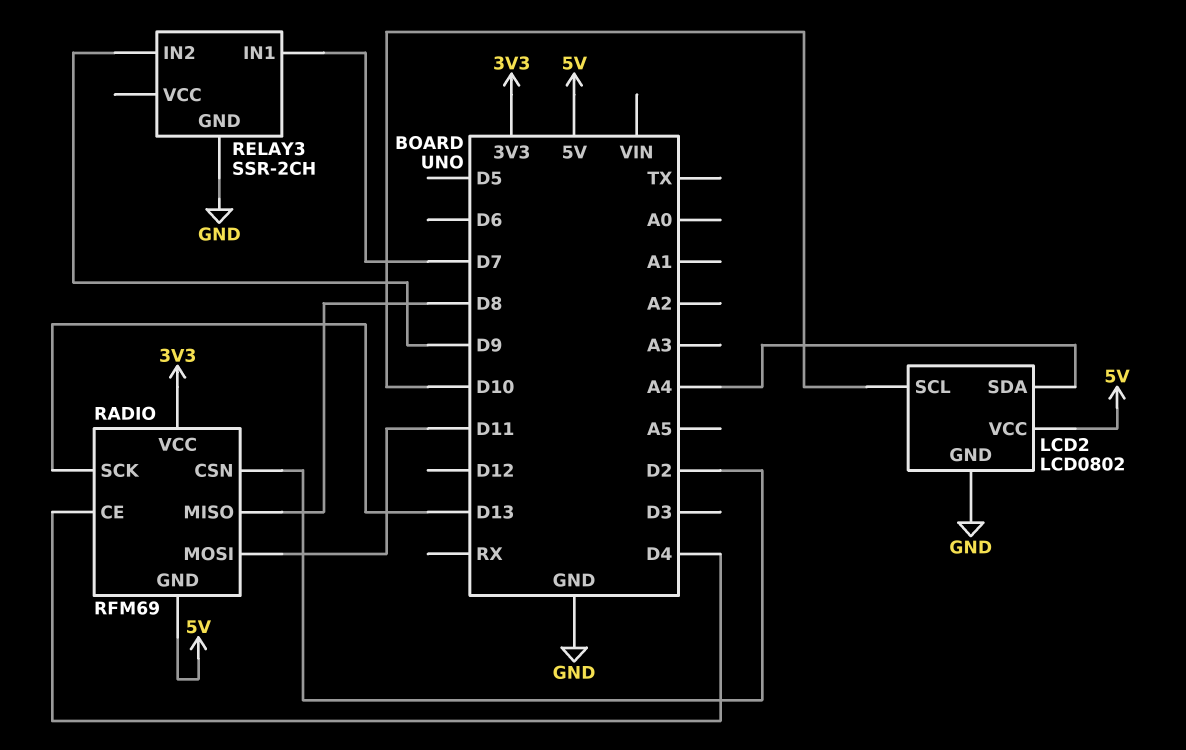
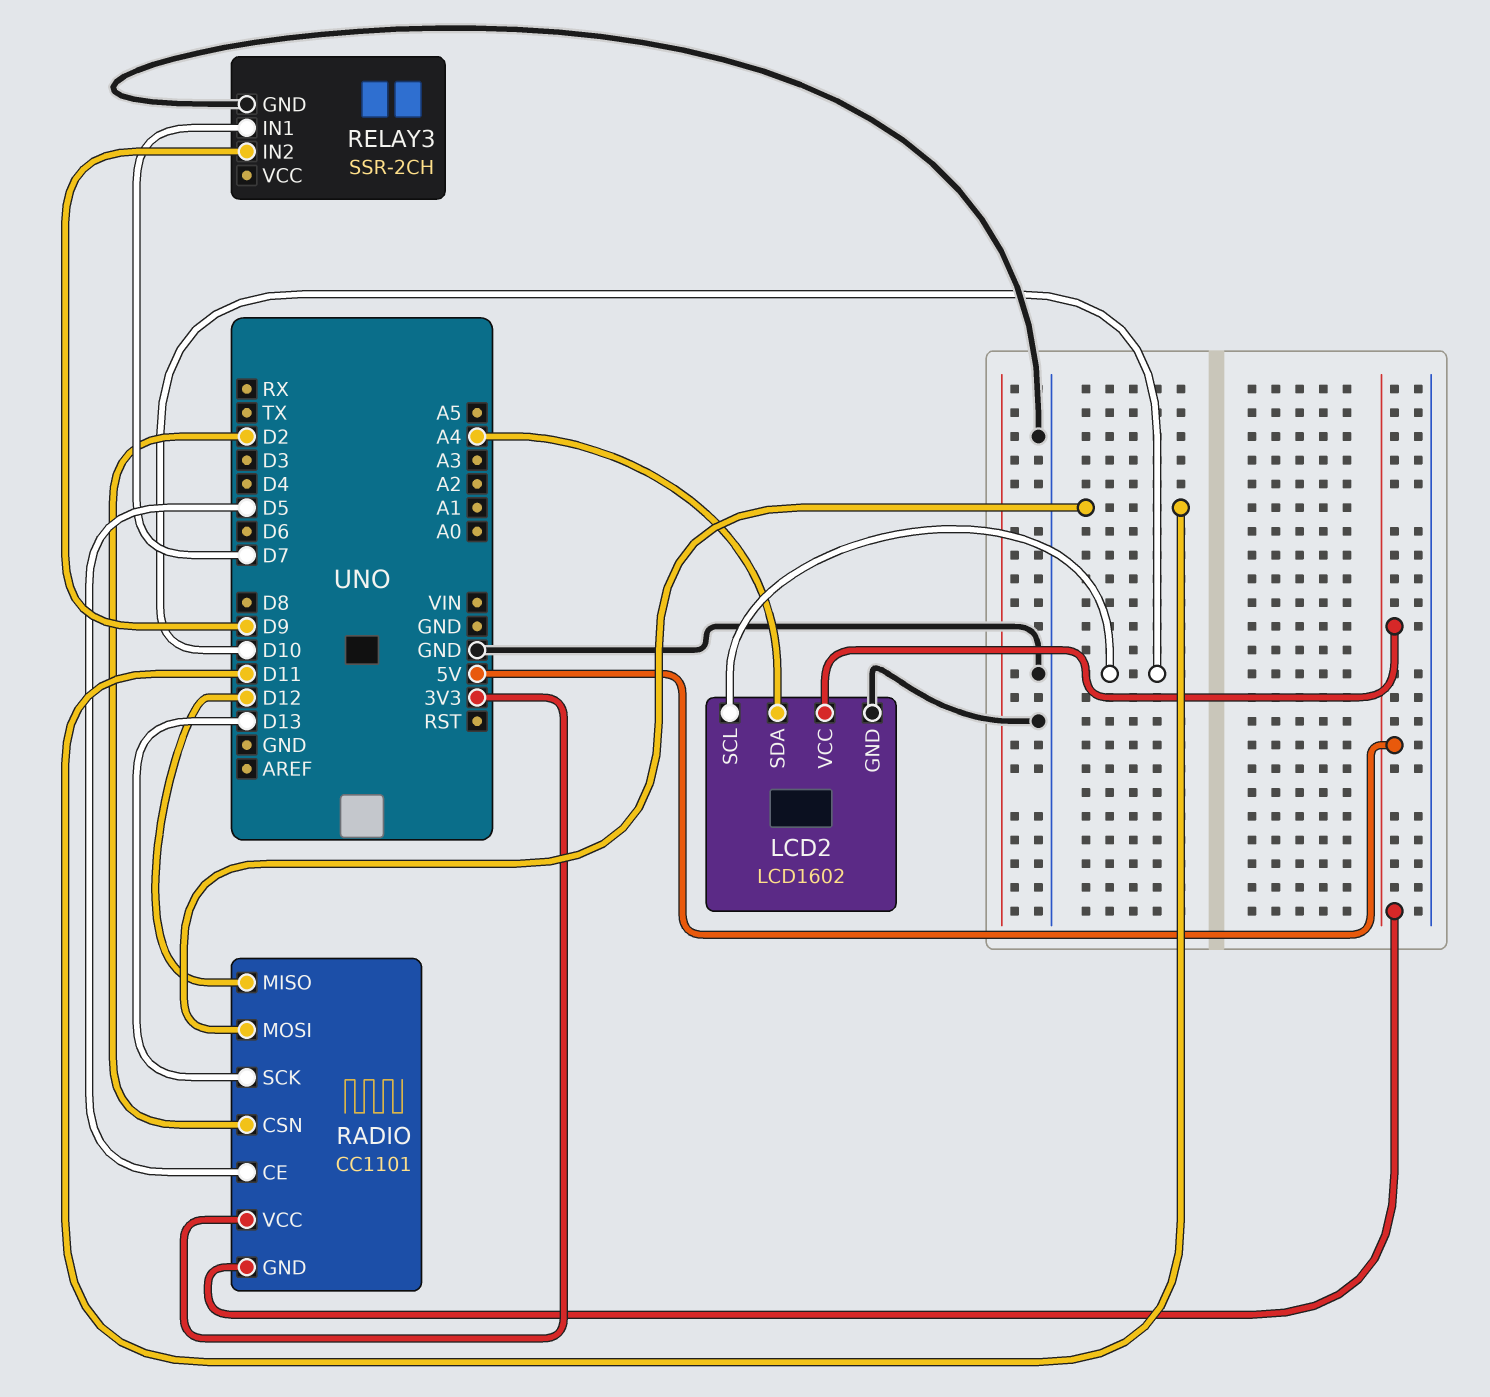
LCD2: LCD0802 -> LCD1602
RADIO: RFM69 -> CC1101
RADIO pin CE: D4 -> D5
RADIO pin MISO: D8 -> D12

